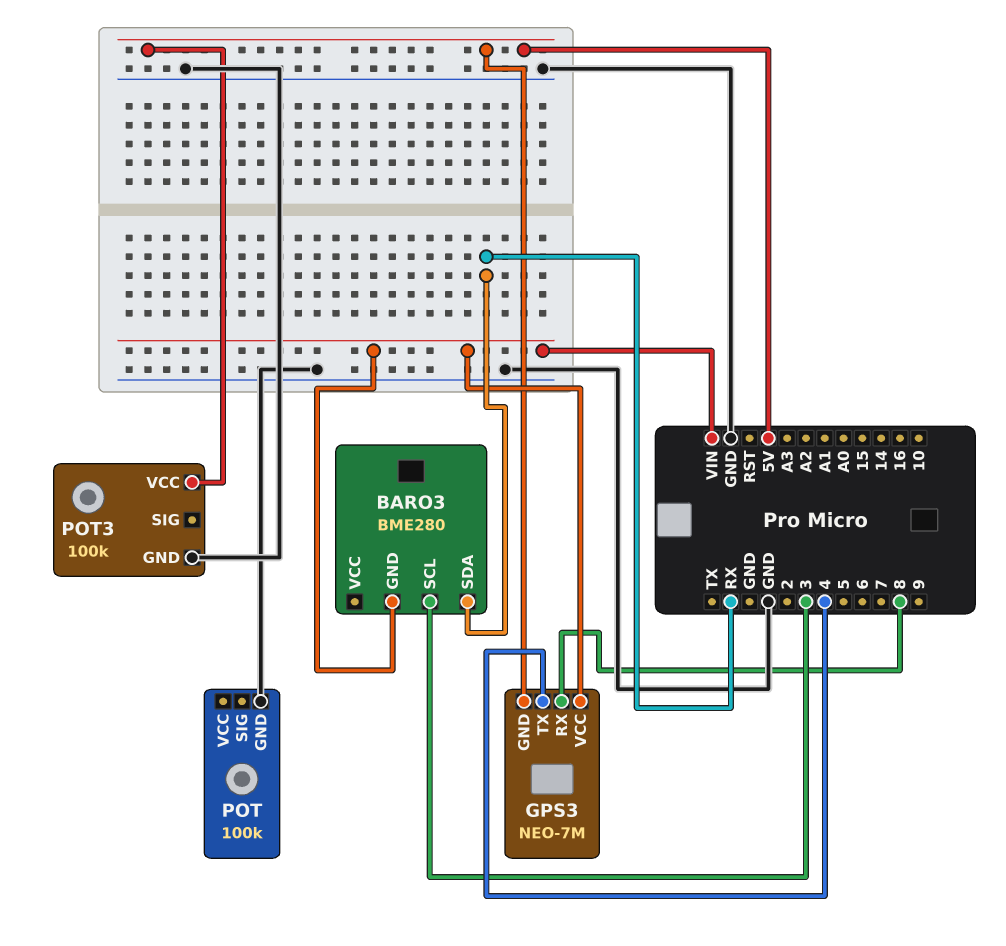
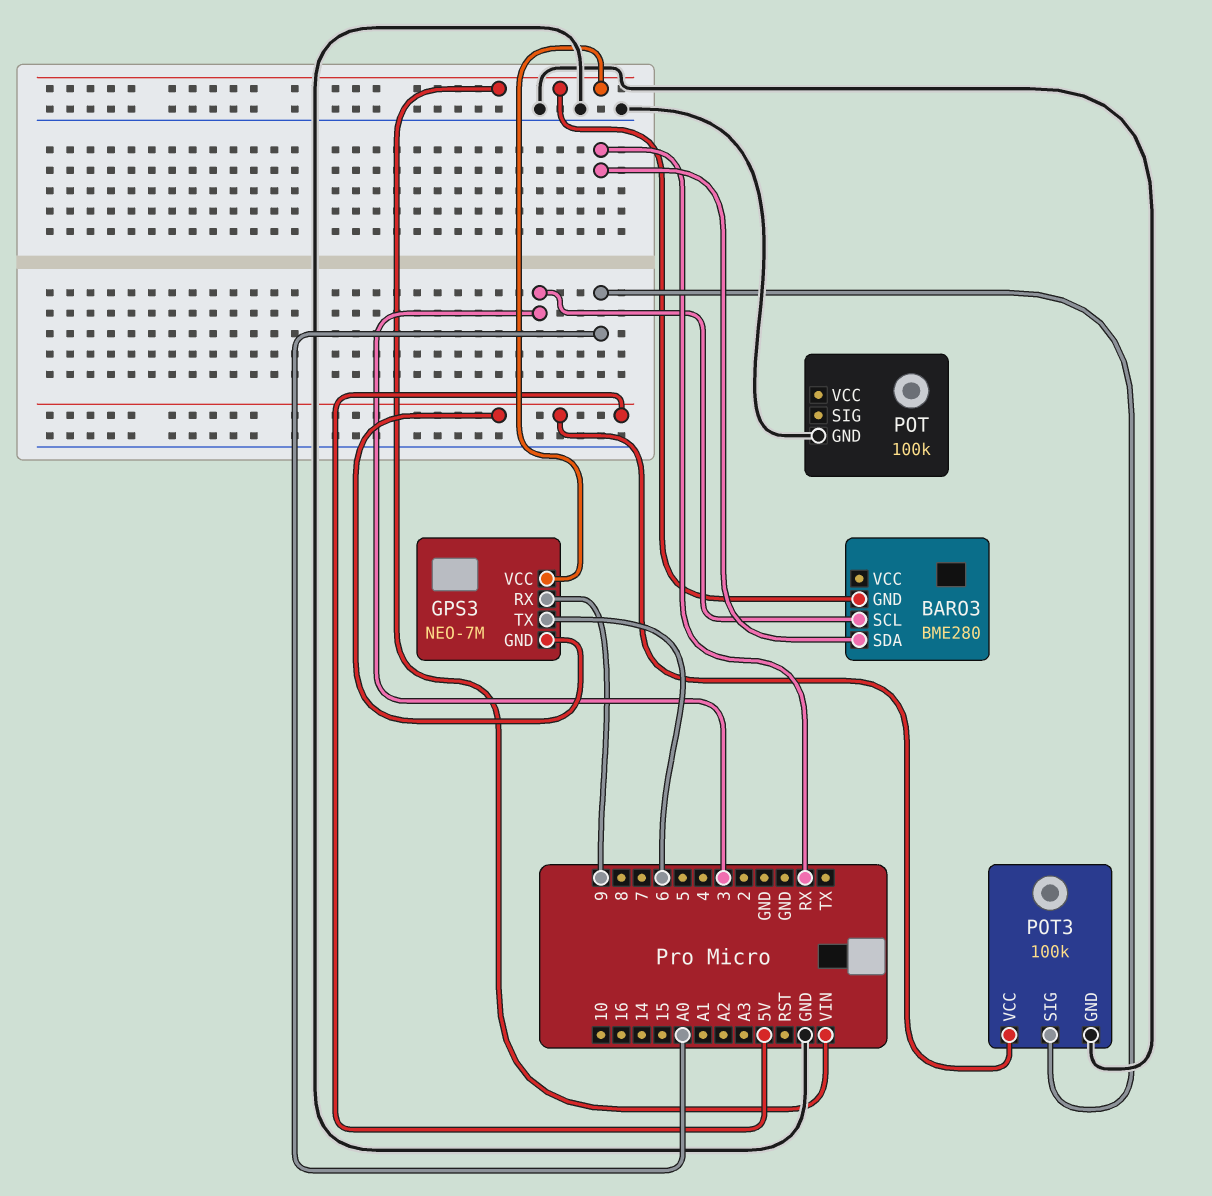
GPS3 pin RX: 8 -> 9
GPS3 pin TX: 4 -> 6
POT3 pin SIG: none -> A0

